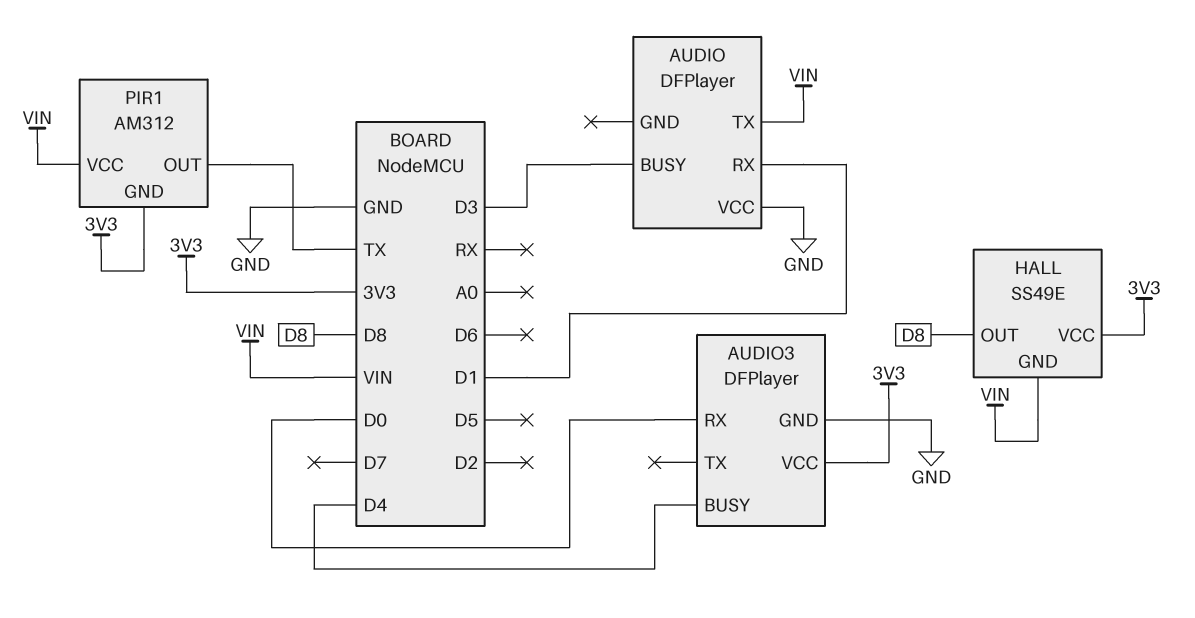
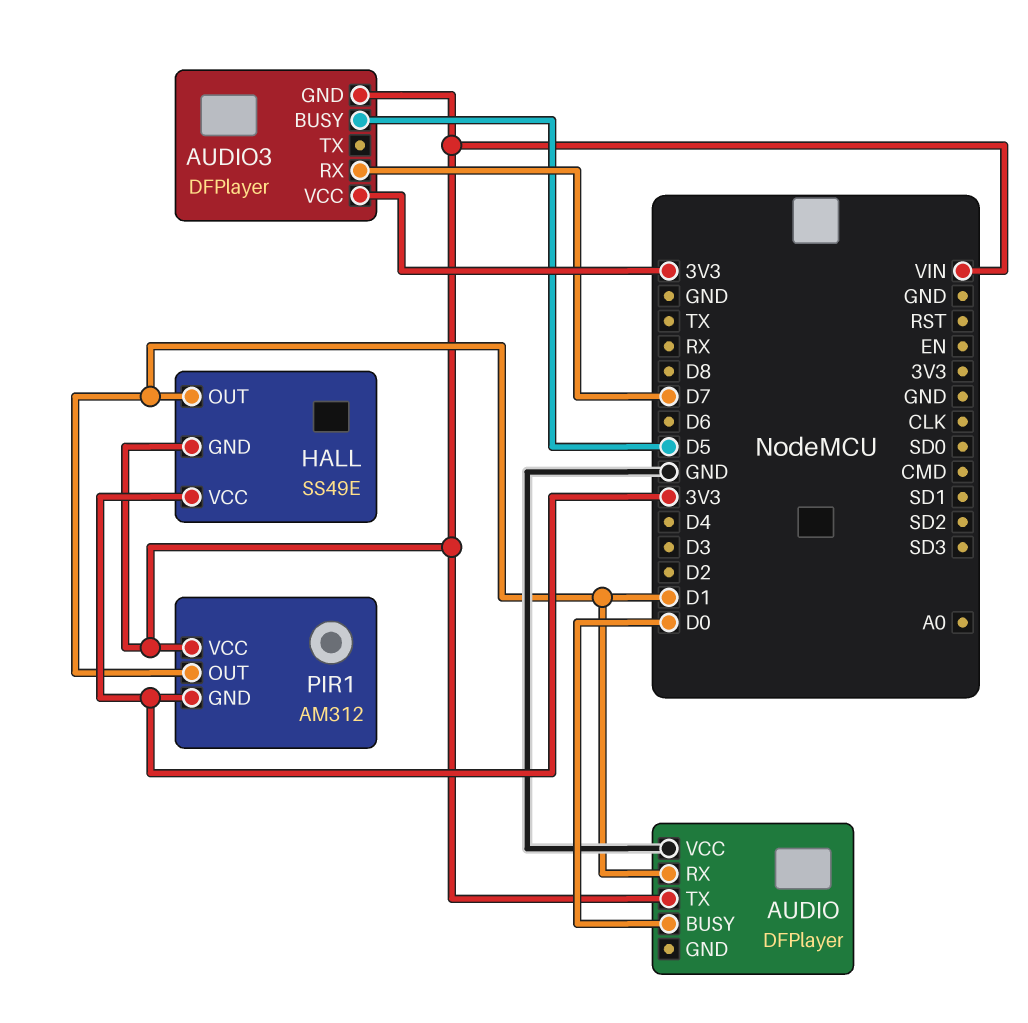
AUDIO pin BUSY: D3 -> D0
AUDIO3 pin BUSY: D4 -> D5
AUDIO3 pin GND: GND -> VIN
AUDIO3 pin RX: D0 -> D7
HALL pin OUT: D8 -> D1
PIR1 pin OUT: TX -> D1

